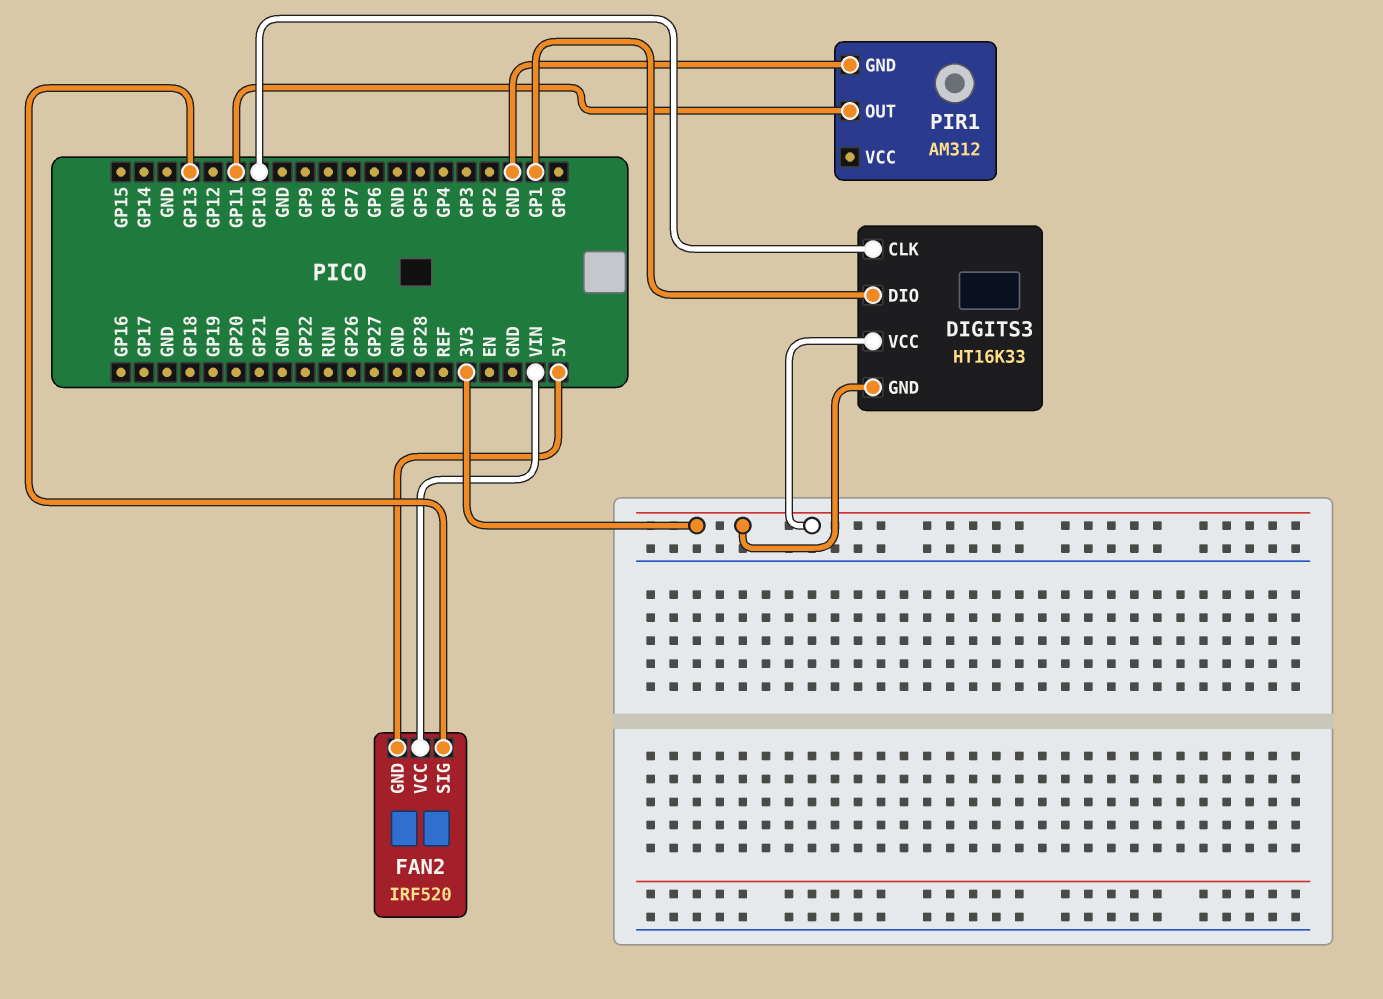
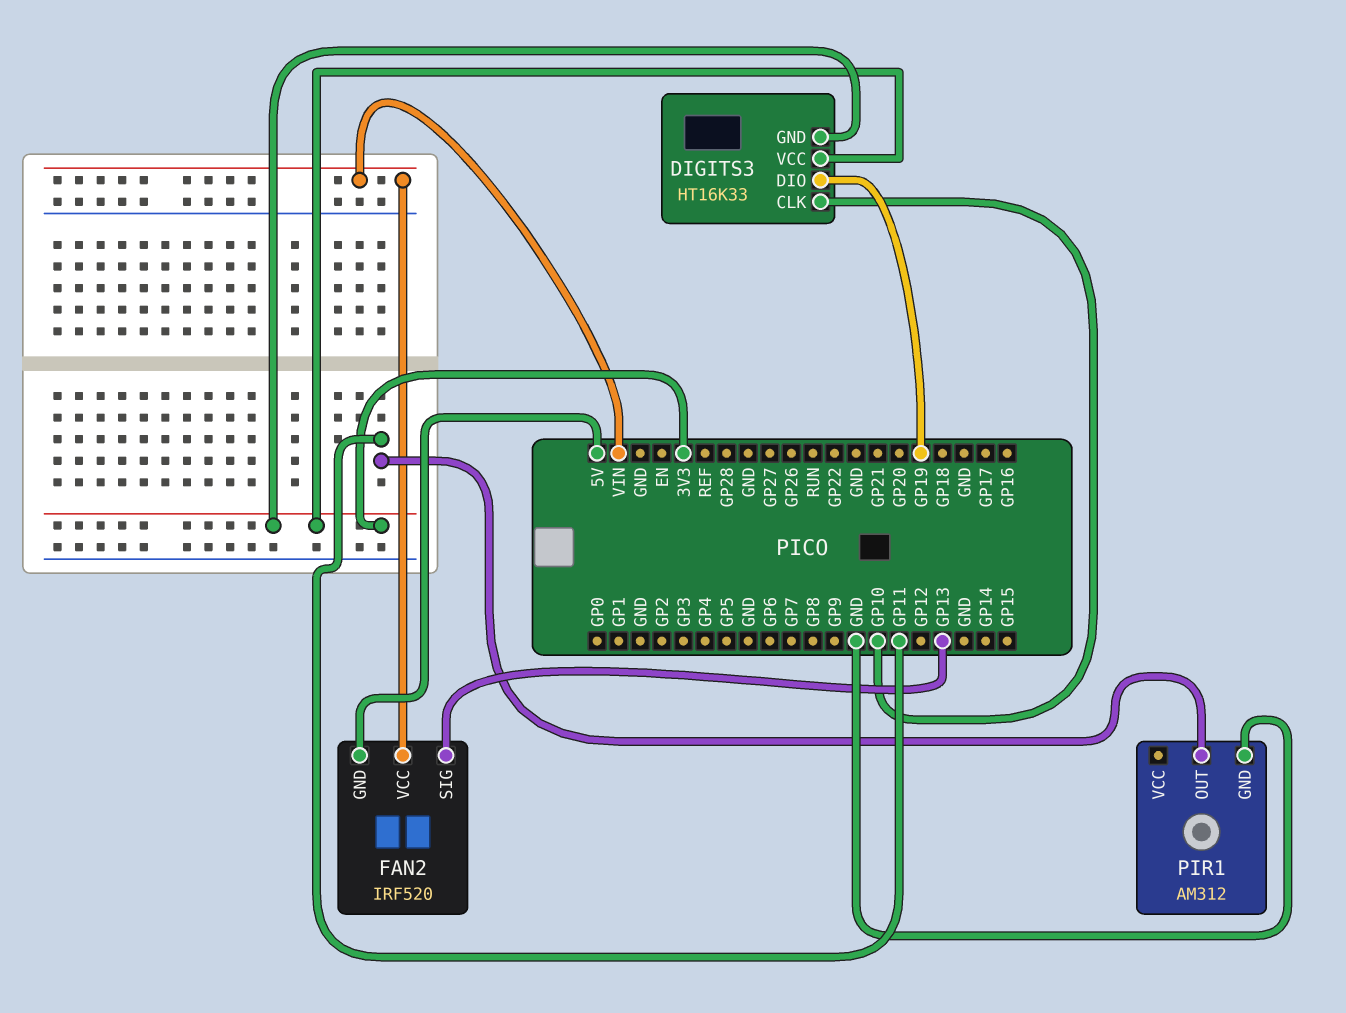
DIGITS3 pin DIO: GP1 -> GP19

